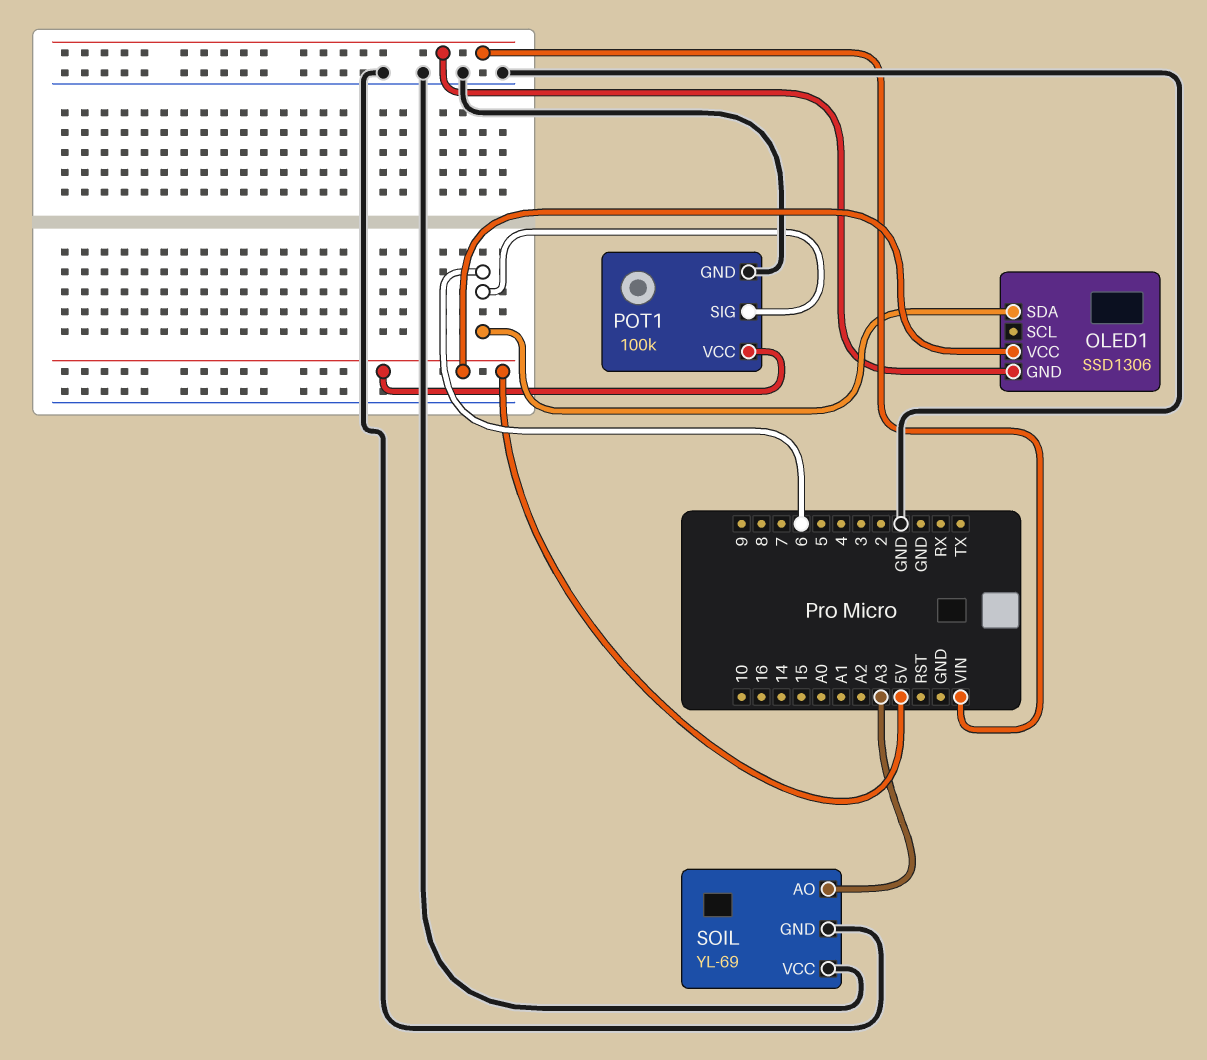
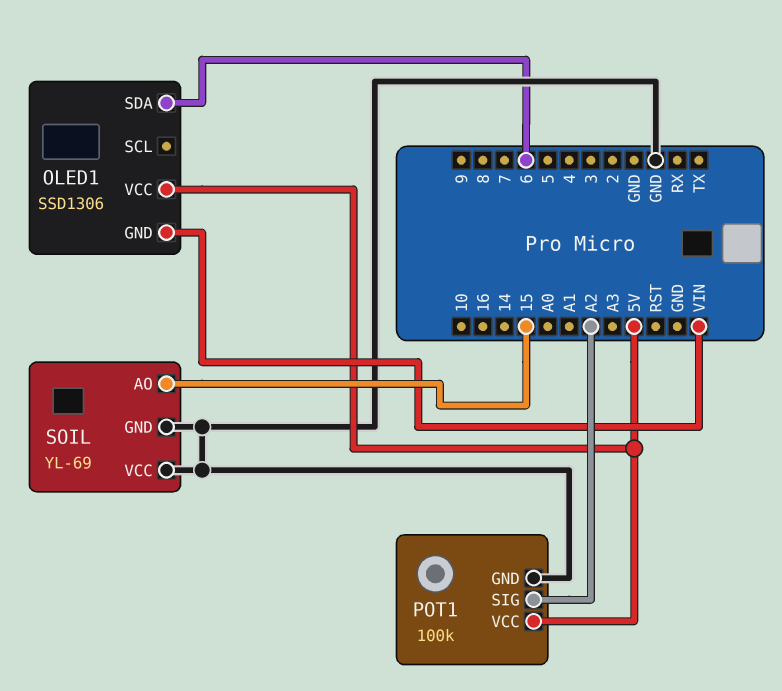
POT1 pin SIG: 6 -> A2
SOIL pin AO: A3 -> 15

